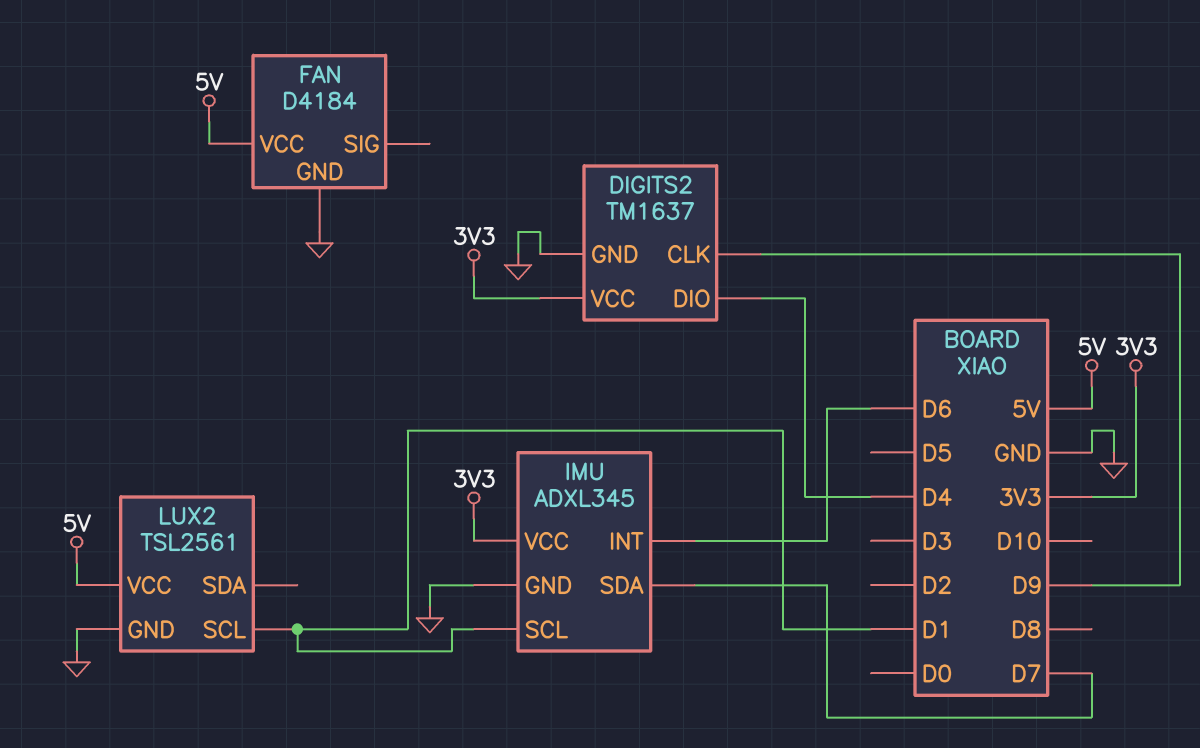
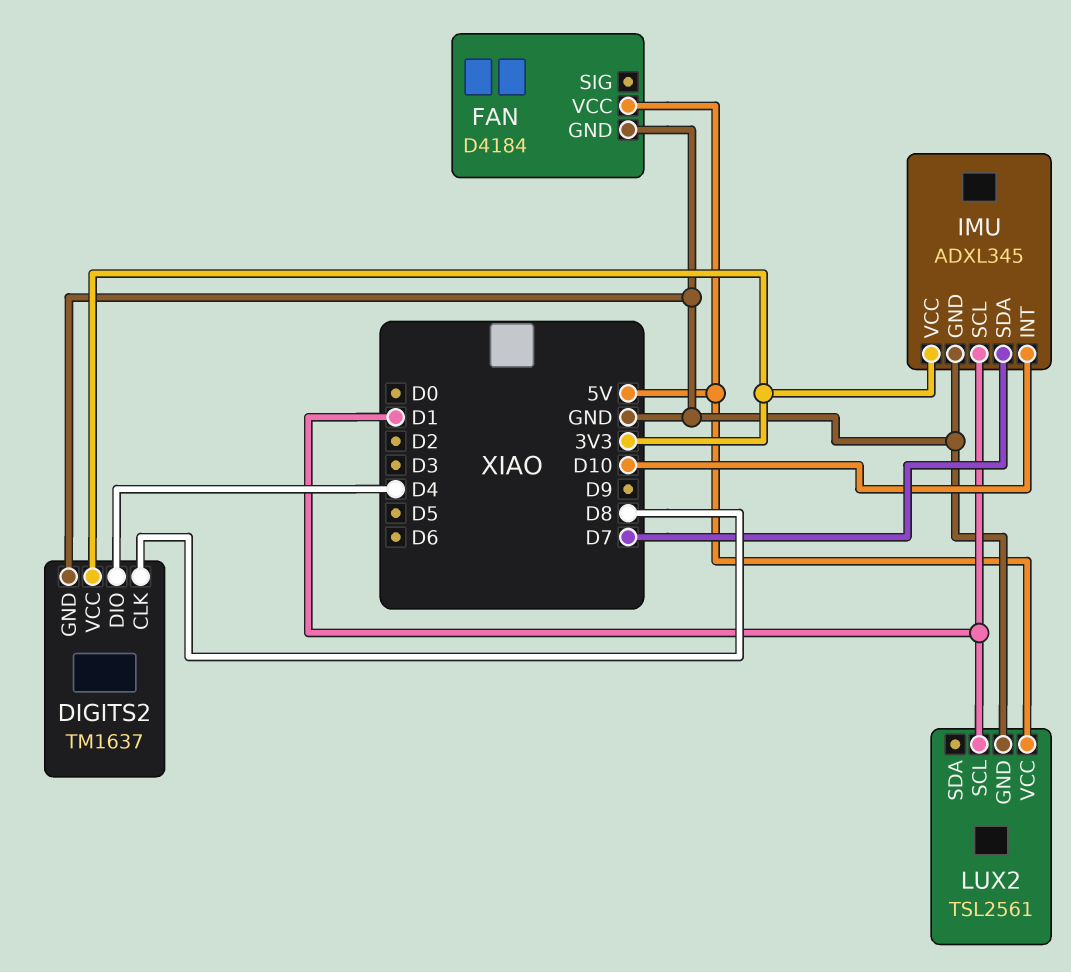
DIGITS2 pin CLK: D9 -> D8
IMU pin INT: D6 -> D10

